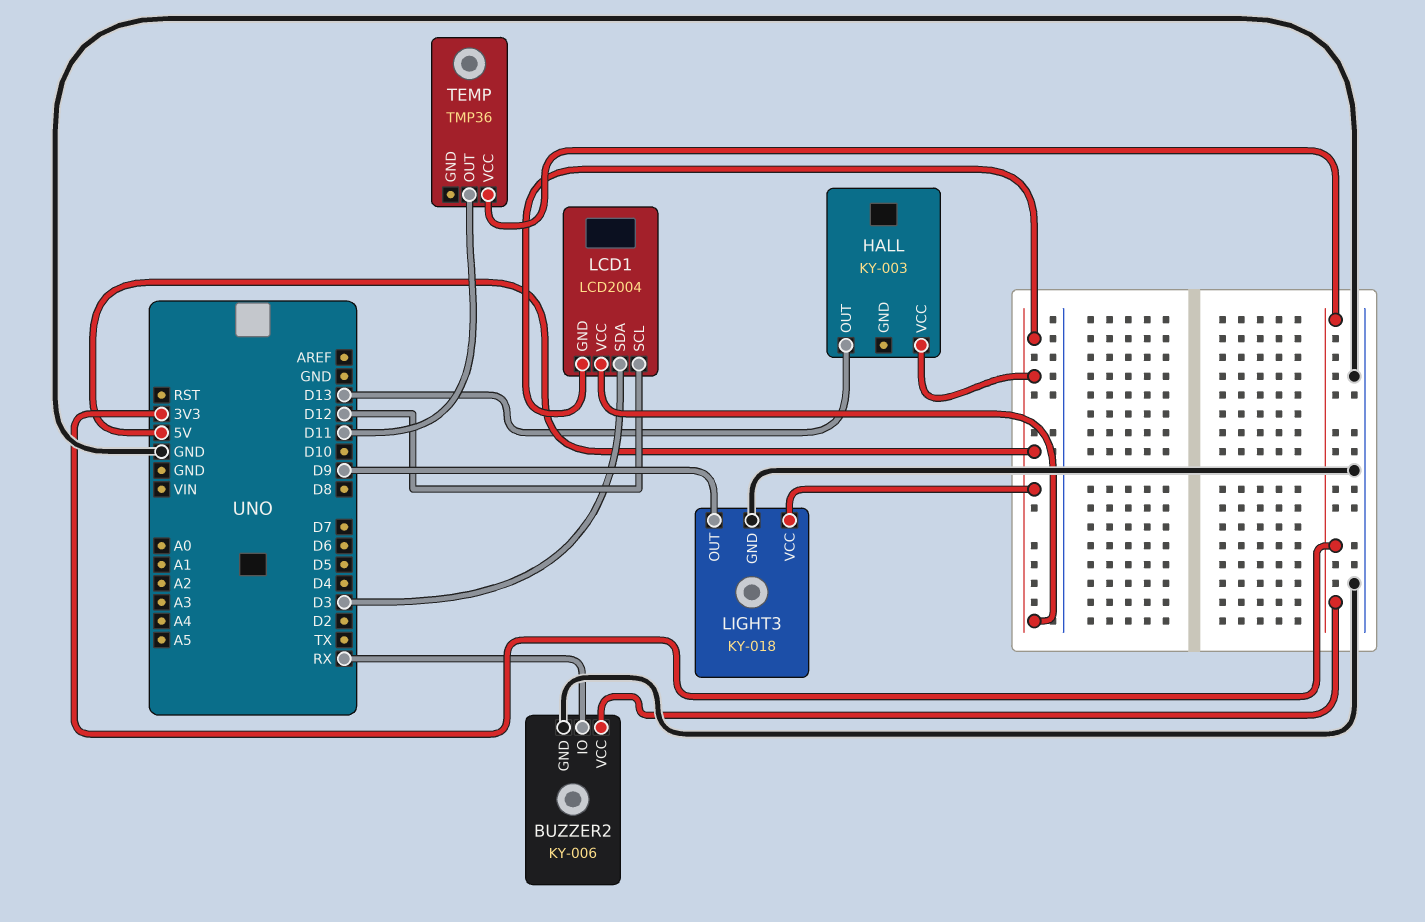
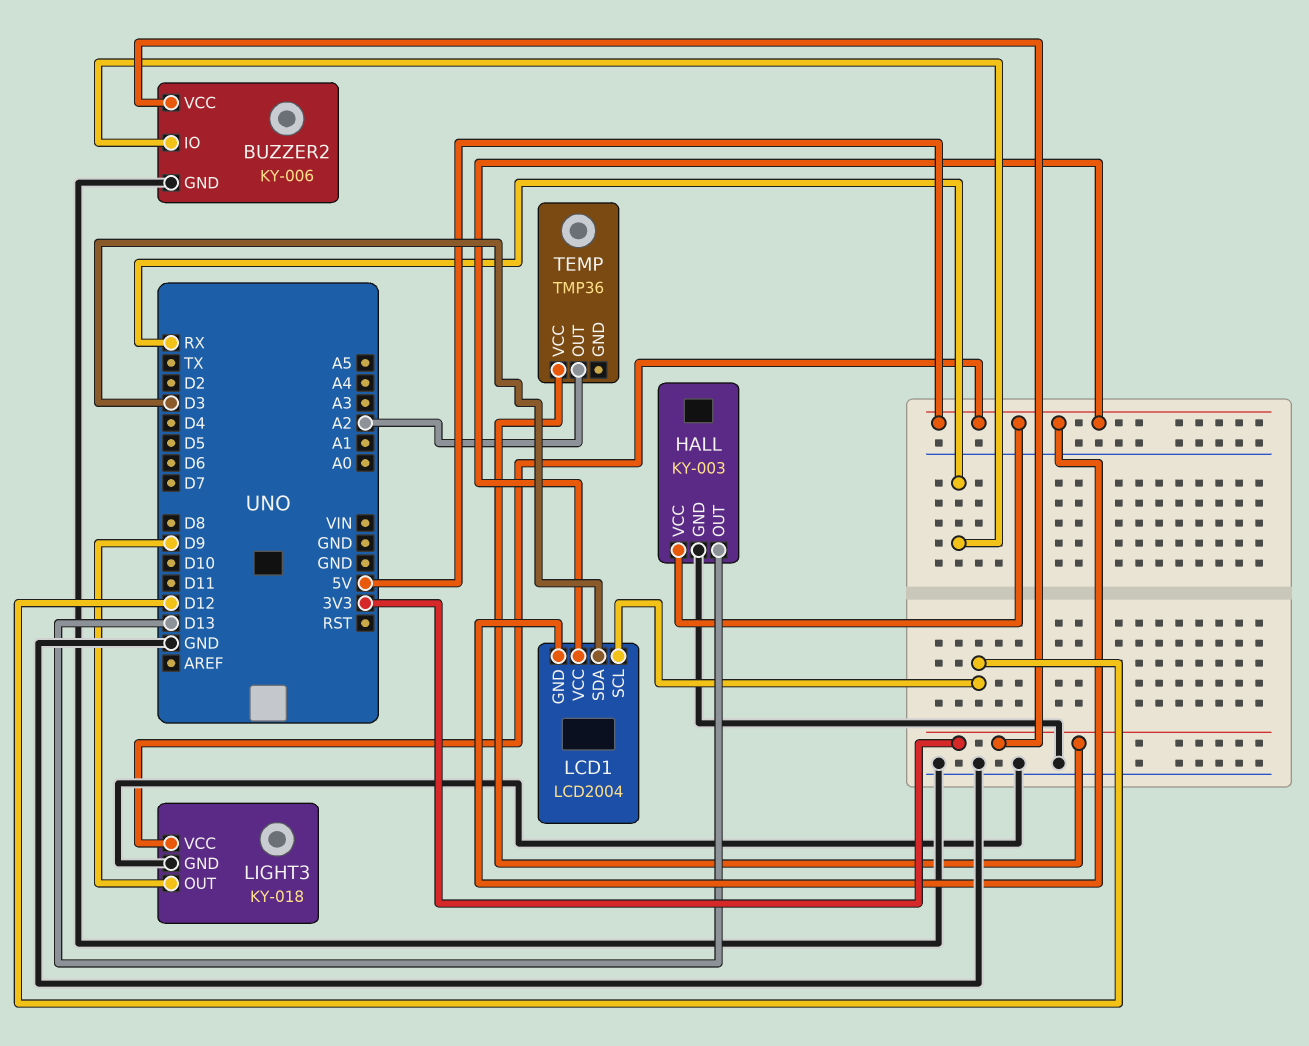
HALL pin GND: none -> GND
TEMP pin OUT: D11 -> A2

